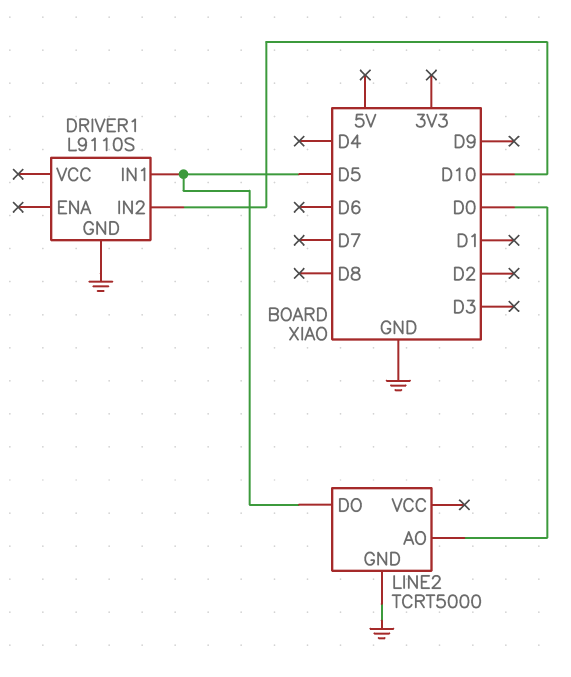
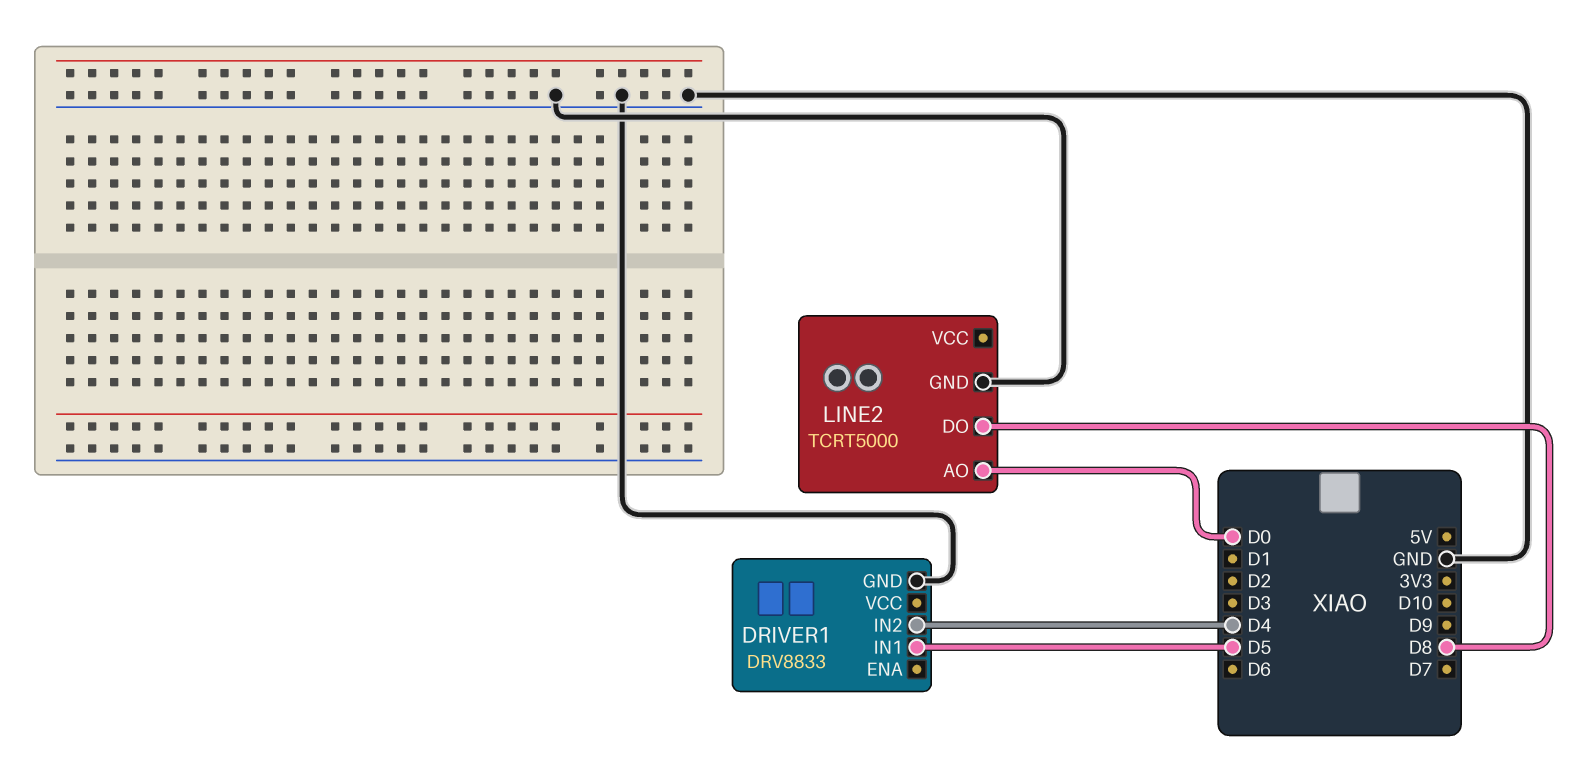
DRIVER1: L9110S -> DRV8833
DRIVER1 pin IN2: D10 -> D4
LINE2 pin DO: D5 -> D8

